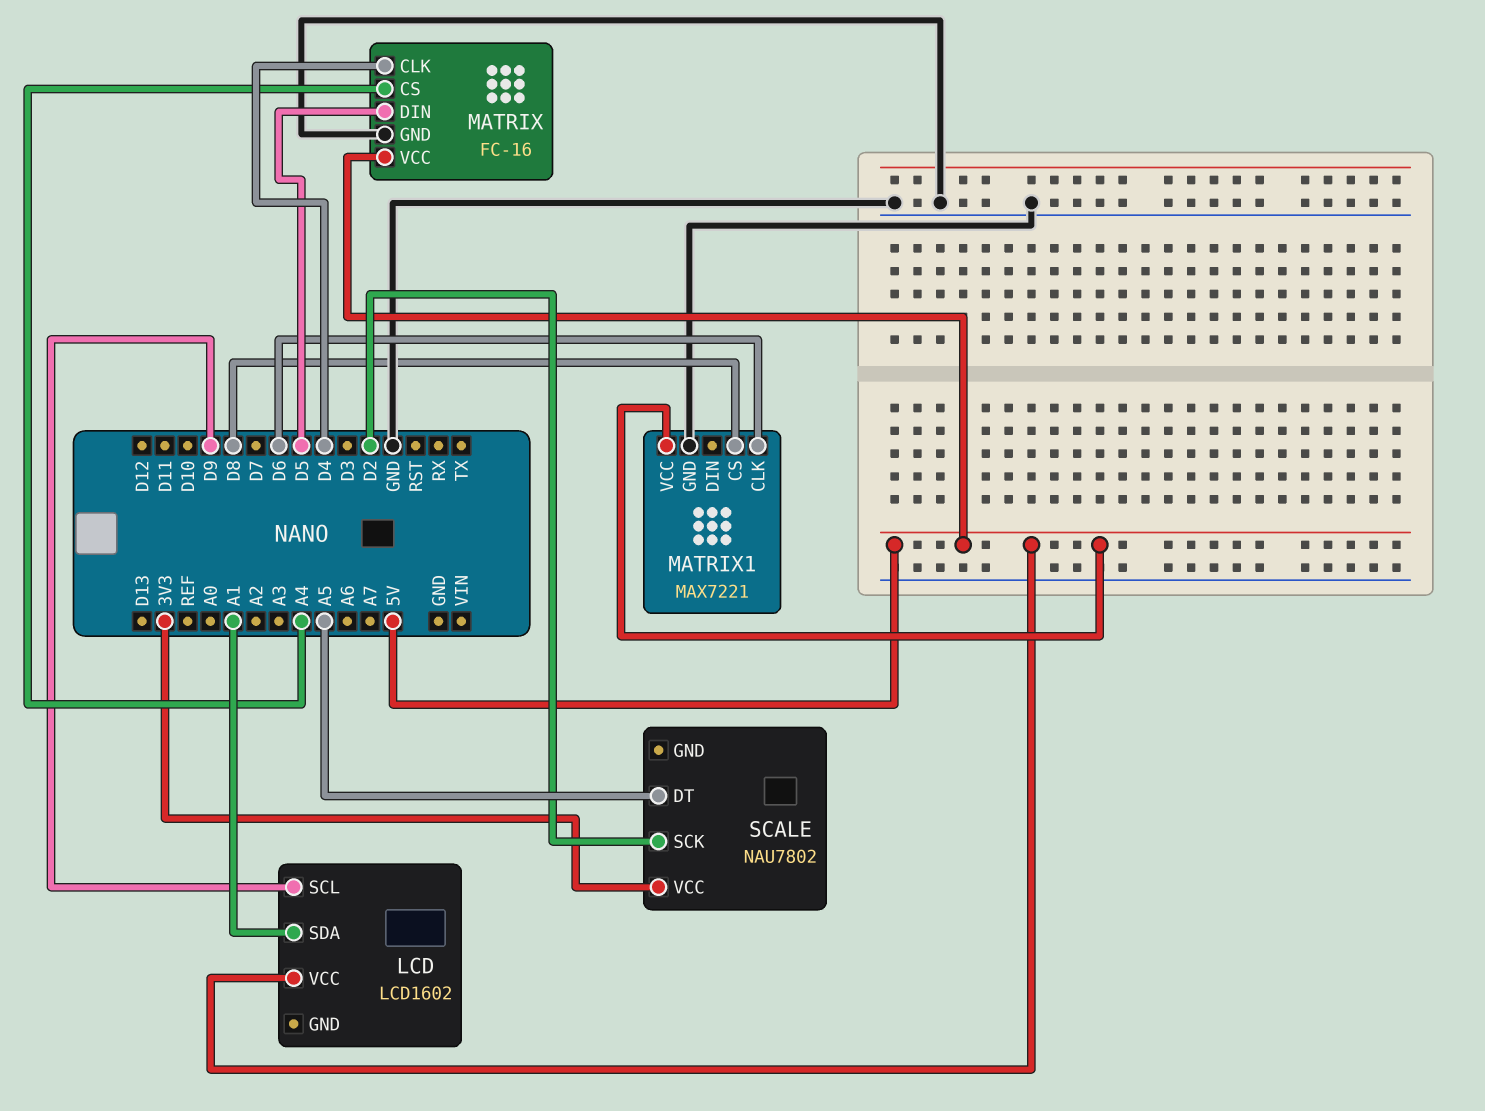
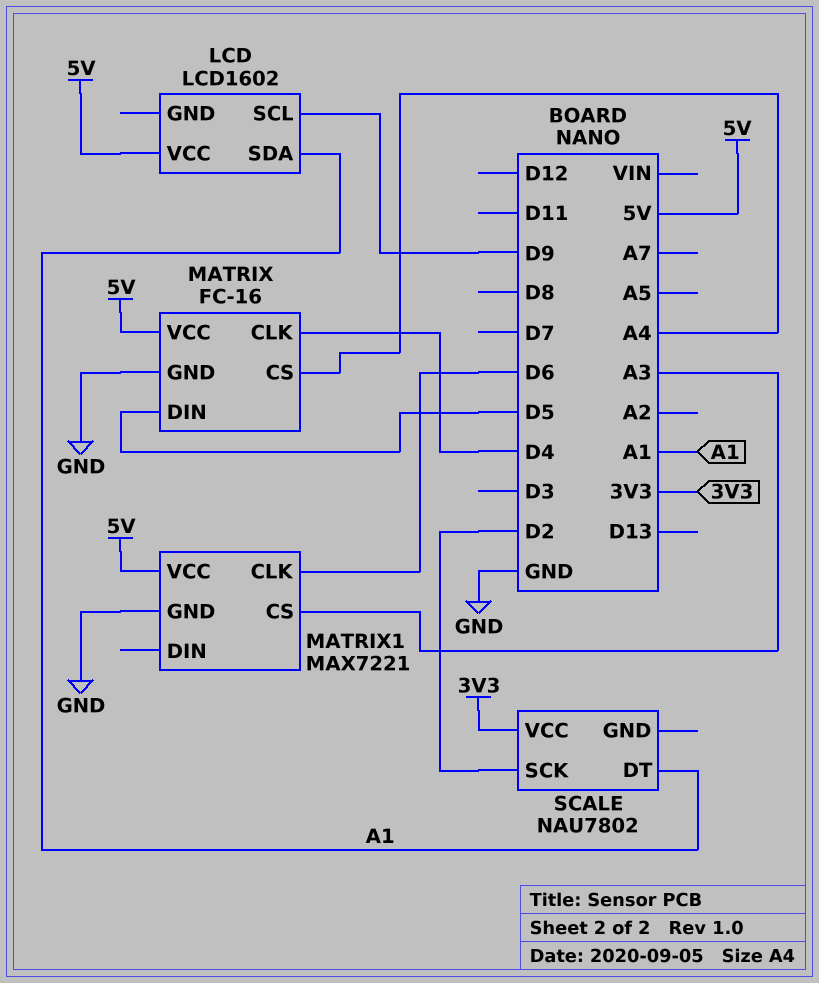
MATRIX1 pin CS: D8 -> A3
SCALE pin DT: A5 -> A1

